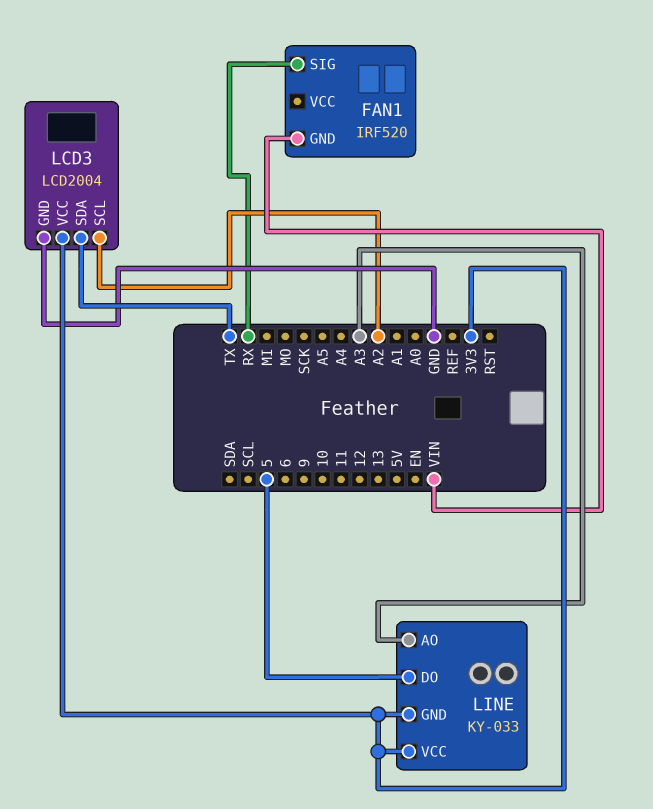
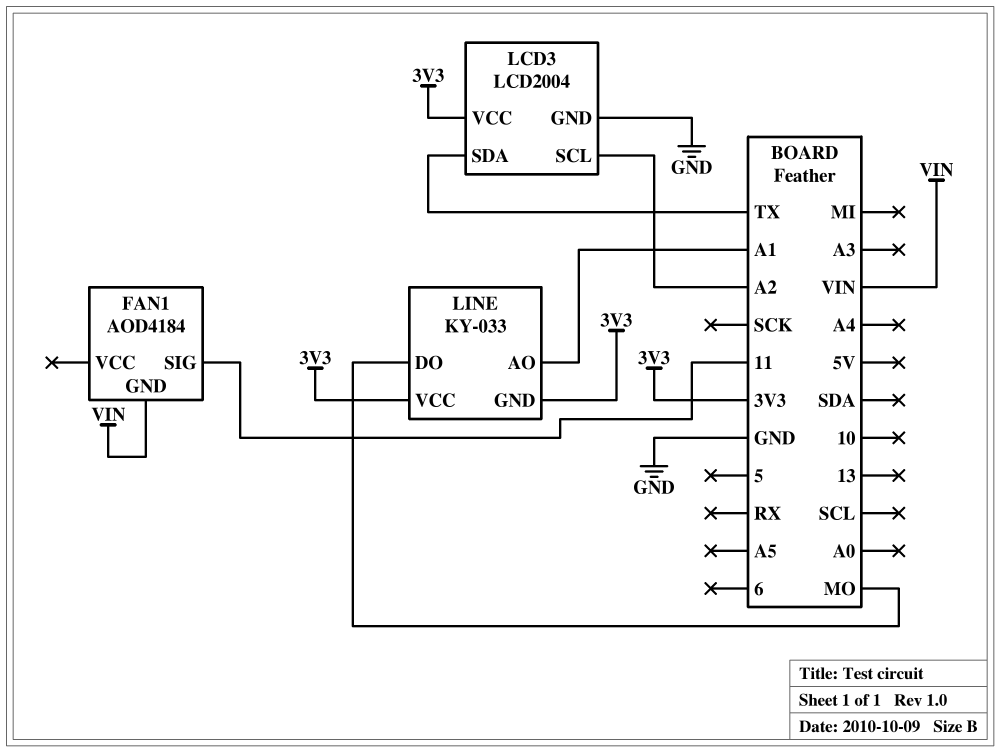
FAN1: IRF520 -> AOD4184
FAN1 pin SIG: RX -> 11
LINE pin AO: A3 -> A1
LINE pin DO: 5 -> MO

